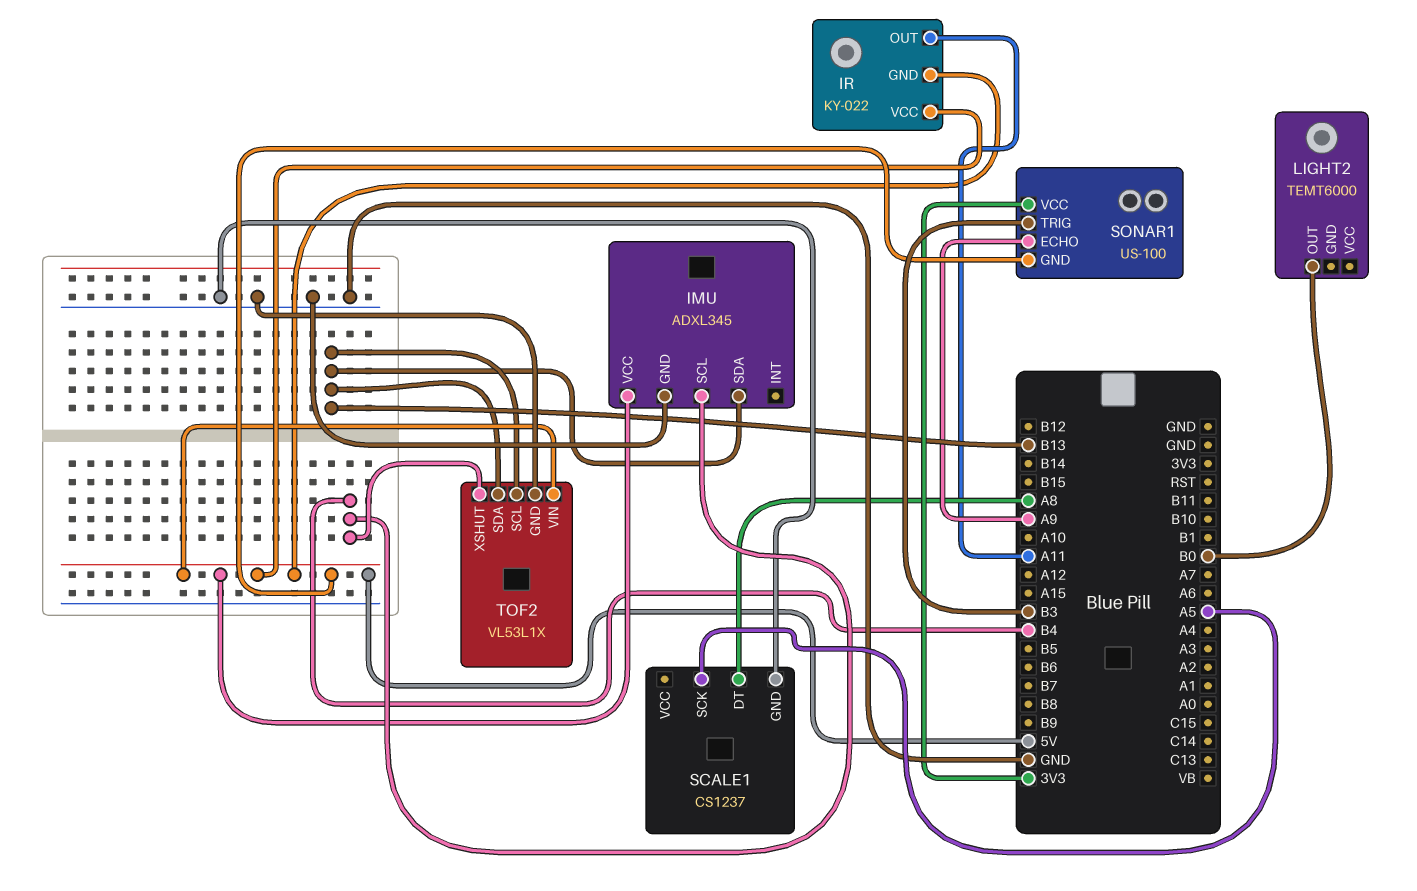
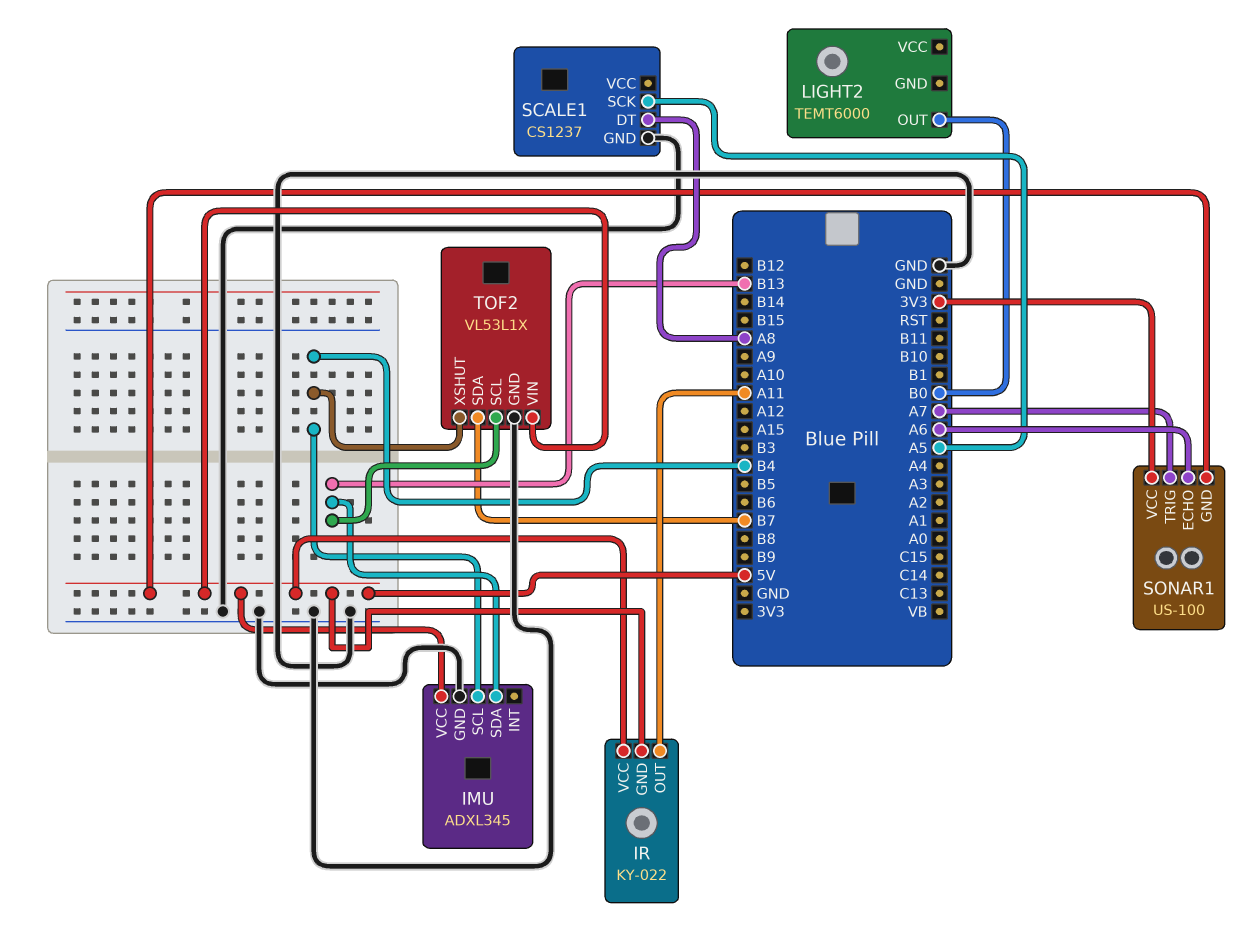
SONAR1 pin ECHO: A9 -> A6
SONAR1 pin TRIG: B3 -> A7
TOF2 pin SDA: B13 -> B7

